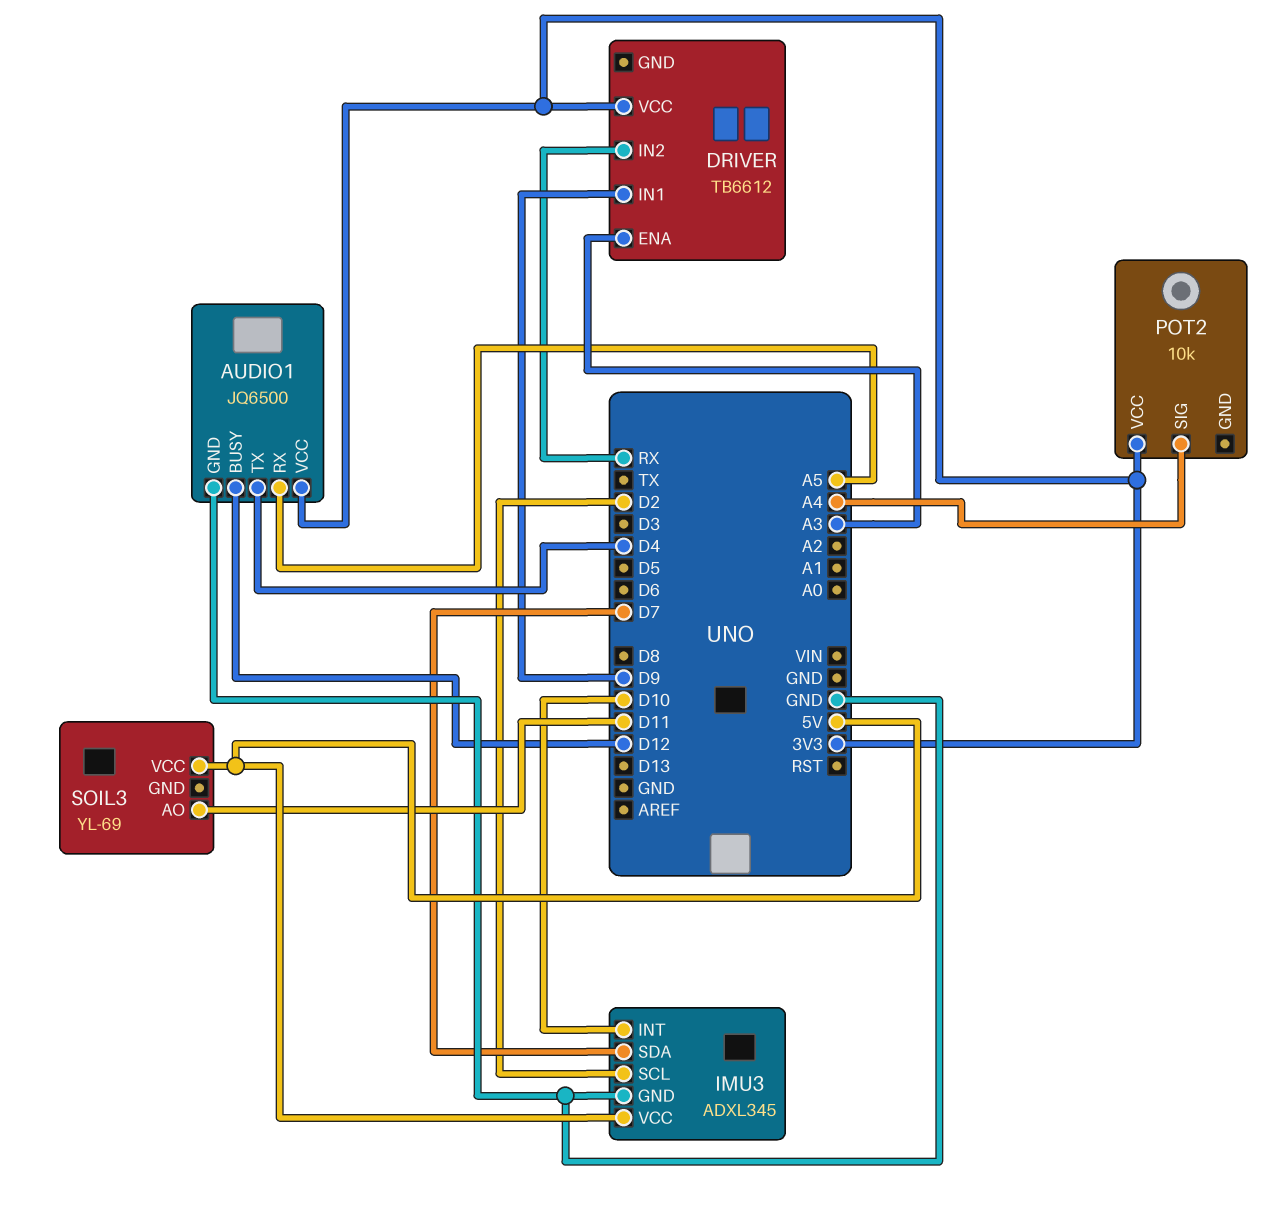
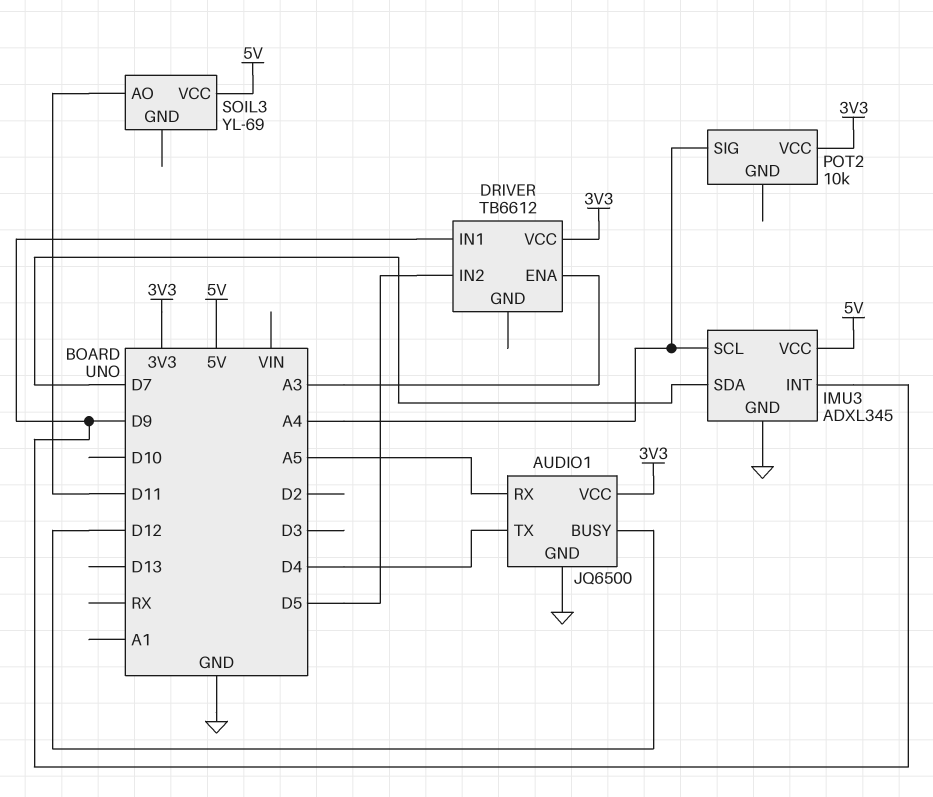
DRIVER pin IN2: RX -> D5
IMU3 pin INT: D10 -> D9
IMU3 pin SCL: D2 -> A4

